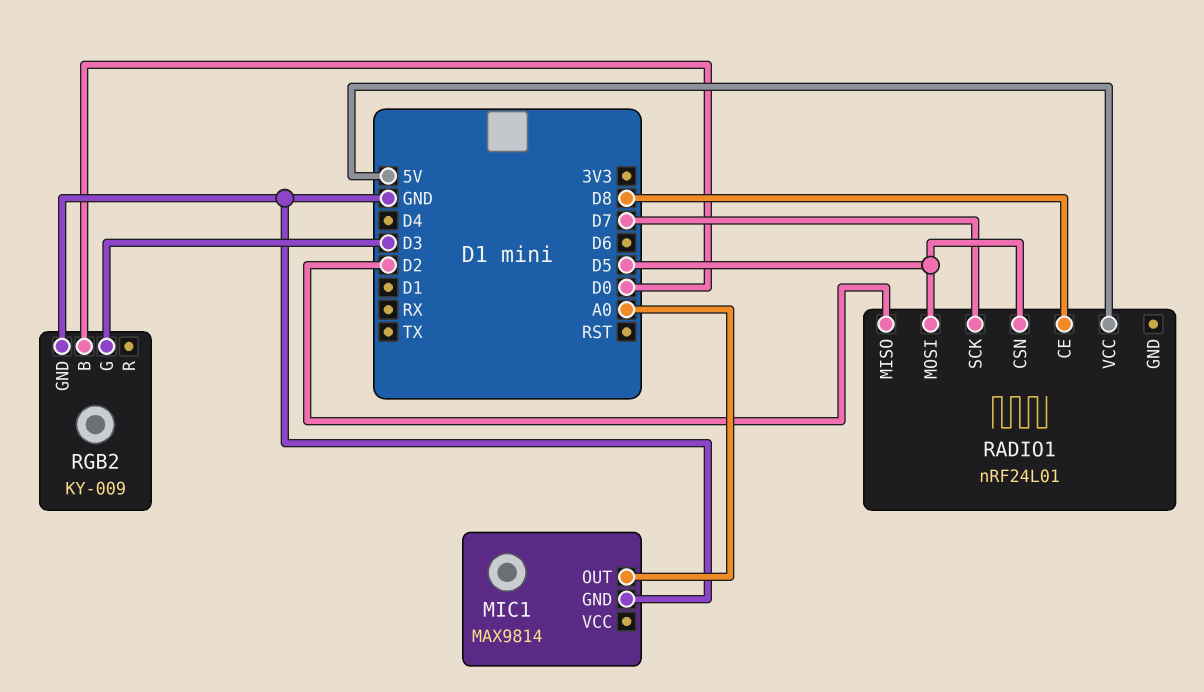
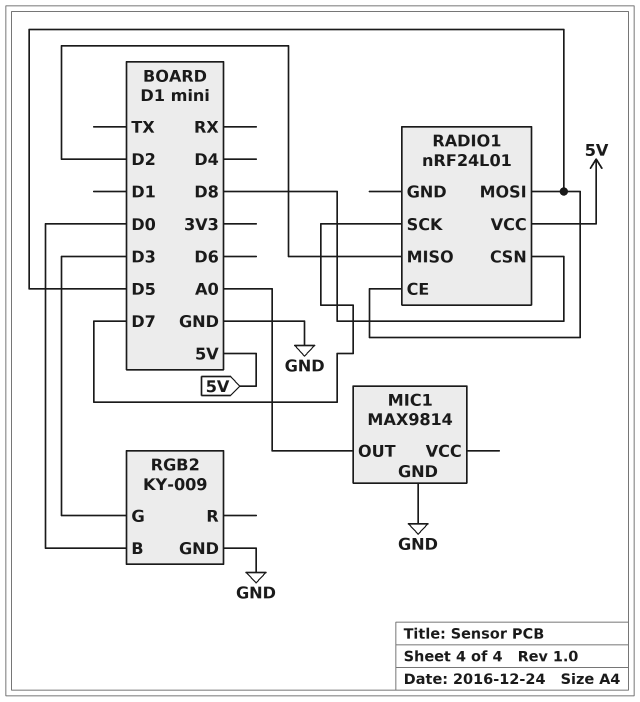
RADIO1 pin CE: D8 -> D5
RADIO1 pin CSN: D5 -> D8

